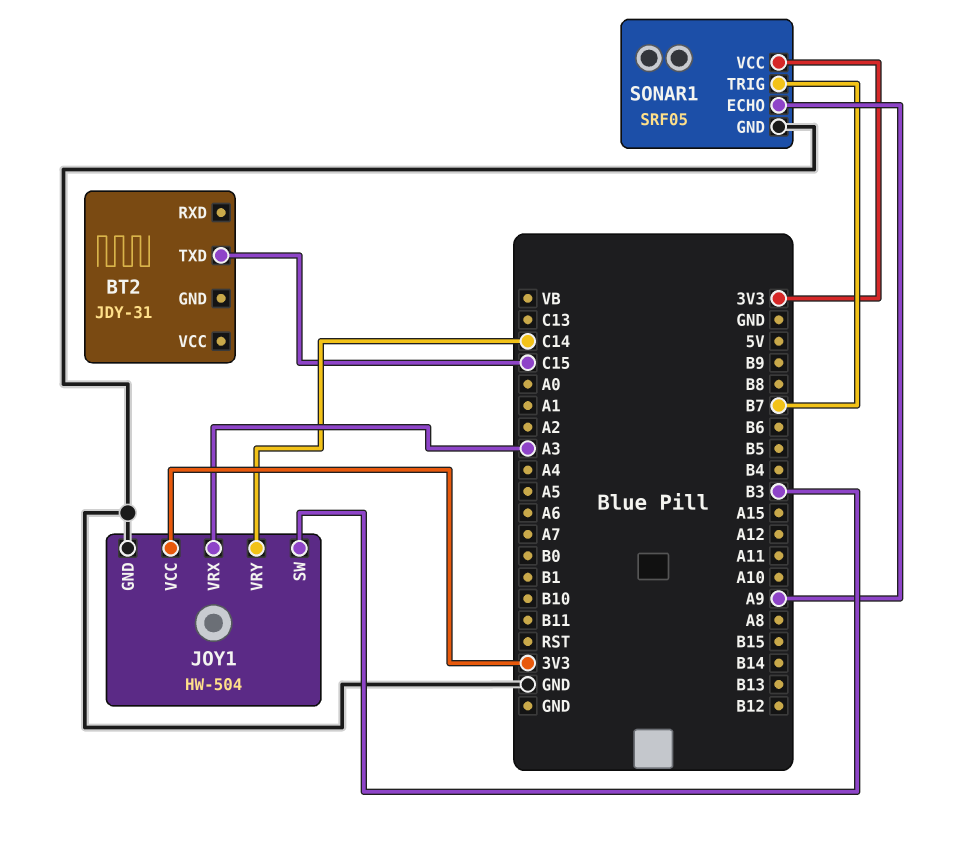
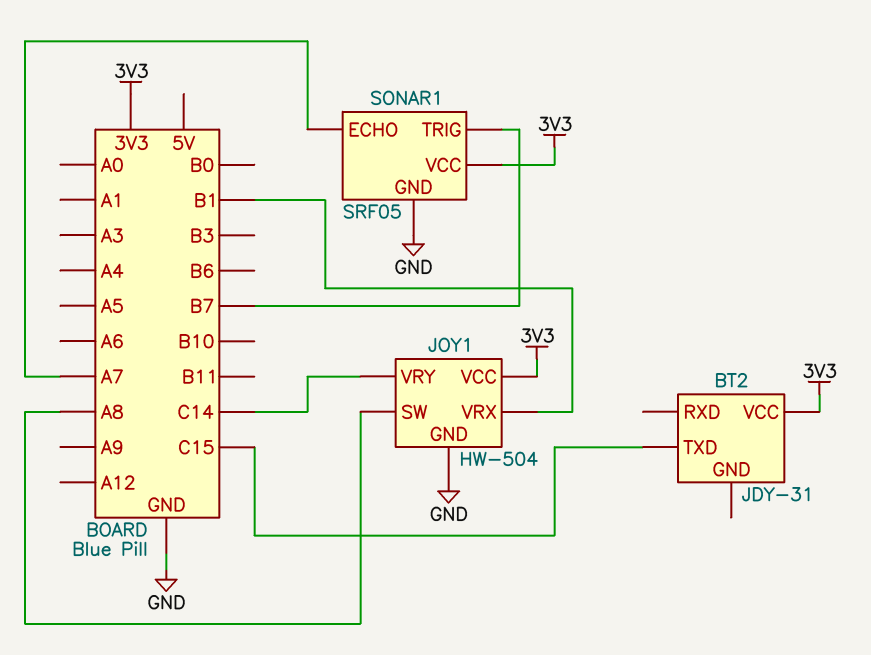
BT2 pin VCC: none -> 3V3
JOY1 pin SW: B3 -> A8
JOY1 pin VRX: A3 -> B1
SONAR1 pin ECHO: A9 -> A7

